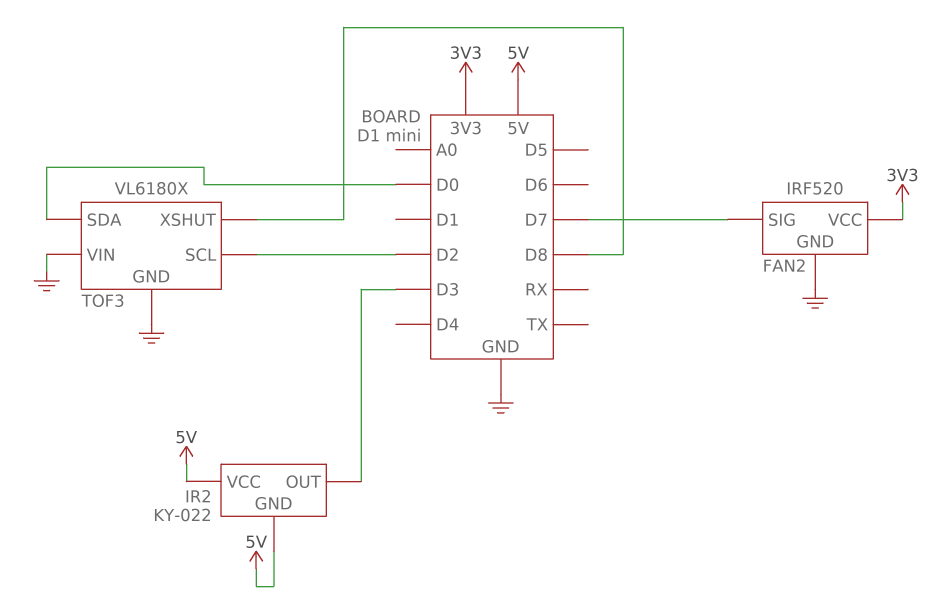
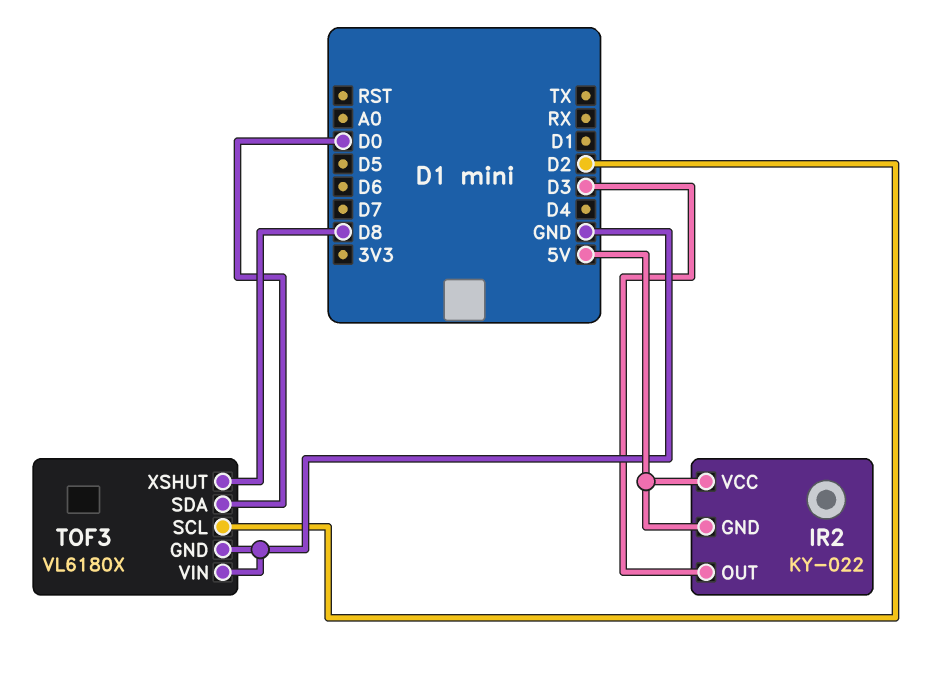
FAN2: IRF520 -> none
FAN2 pin GND: GND -> none
FAN2 pin SIG: D7 -> none
FAN2 pin VCC: 3V3 -> none

